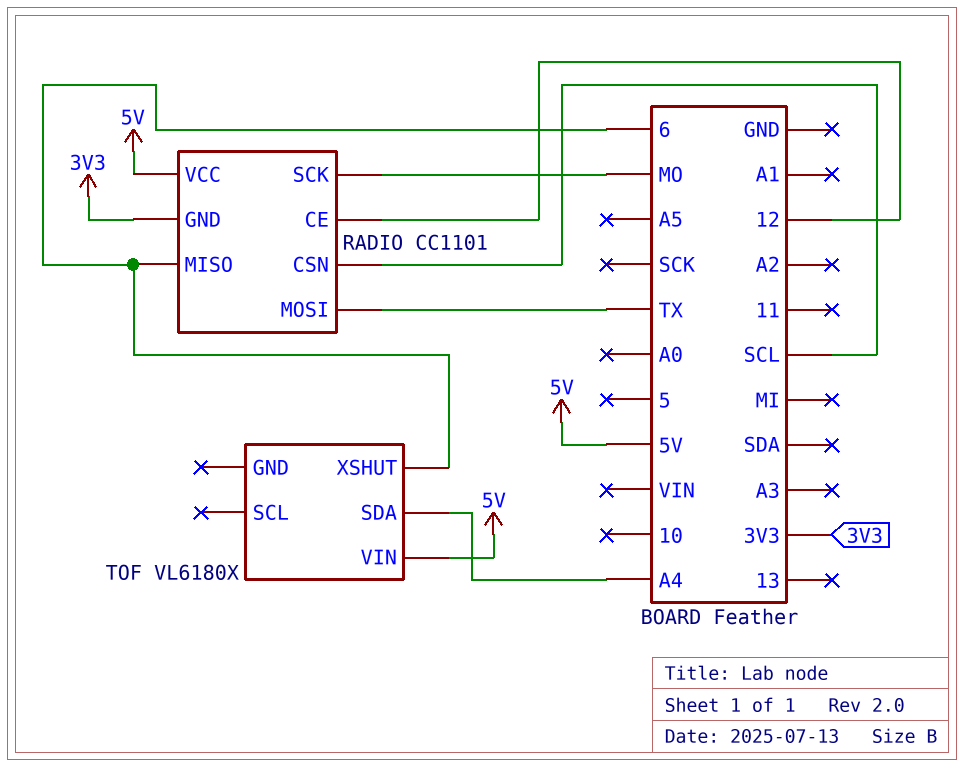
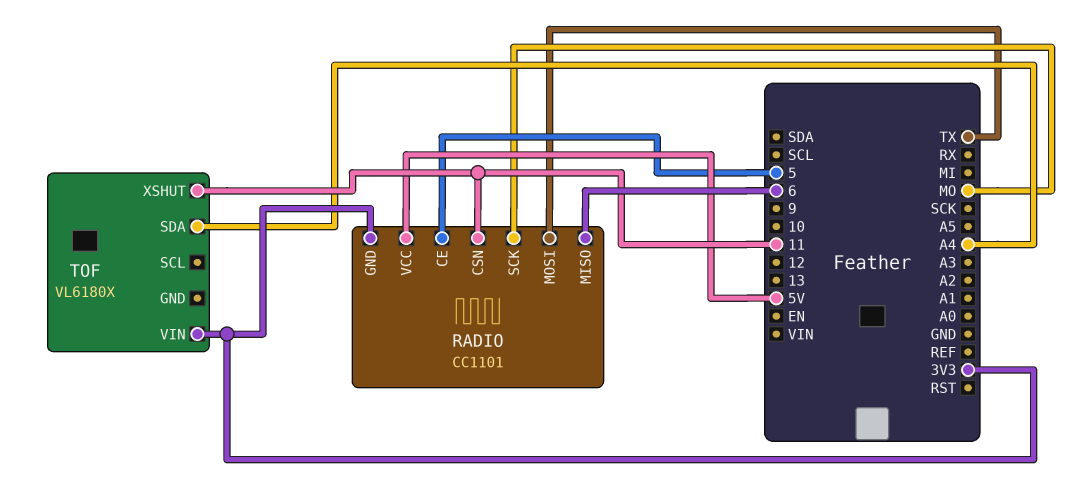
RADIO pin CE: 12 -> 5
RADIO pin CSN: SCL -> 11
TOF pin VIN: 5V -> 3V3
TOF pin XSHUT: 6 -> 11

